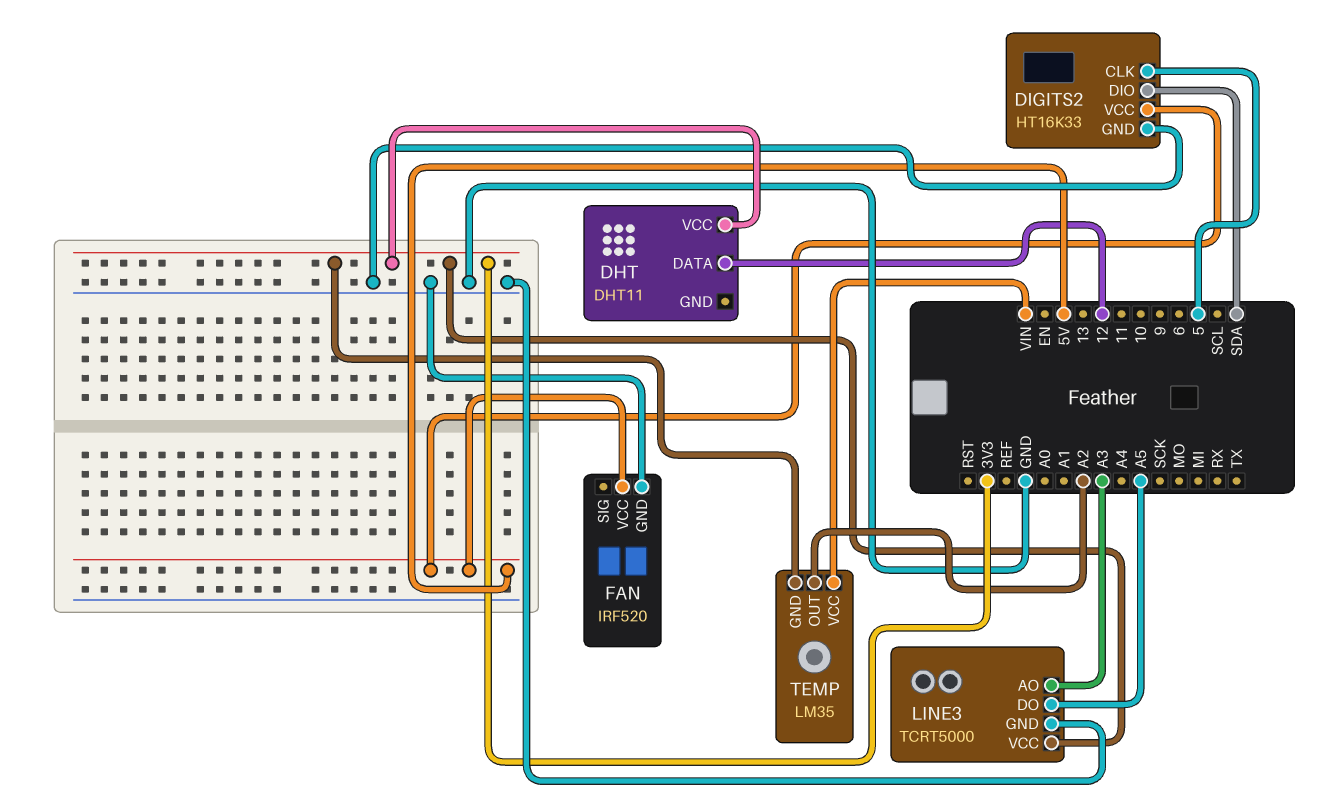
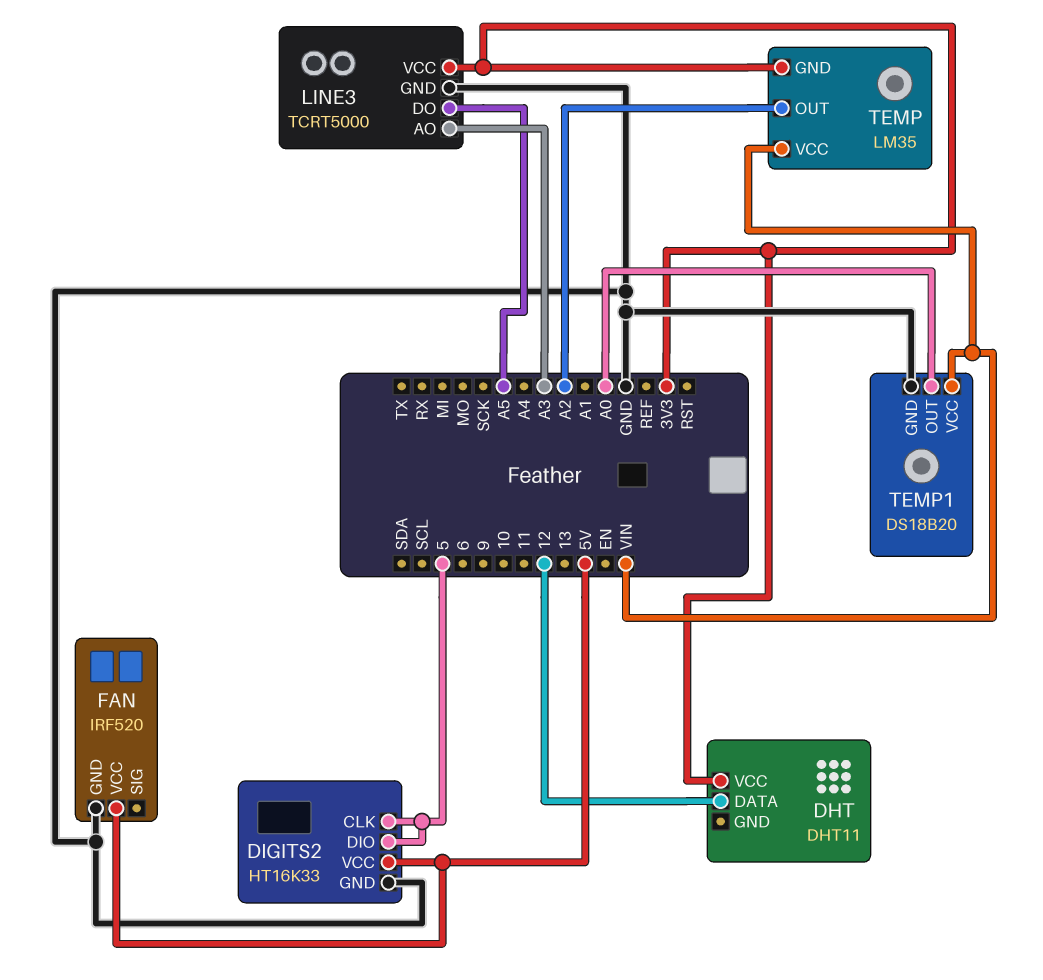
DIGITS2 pin DIO: SDA -> 5
TEMP1: none -> DS18B20
TEMP1 pin GND: none -> GND
TEMP1 pin OUT: none -> A0
TEMP1 pin VCC: none -> VIN

